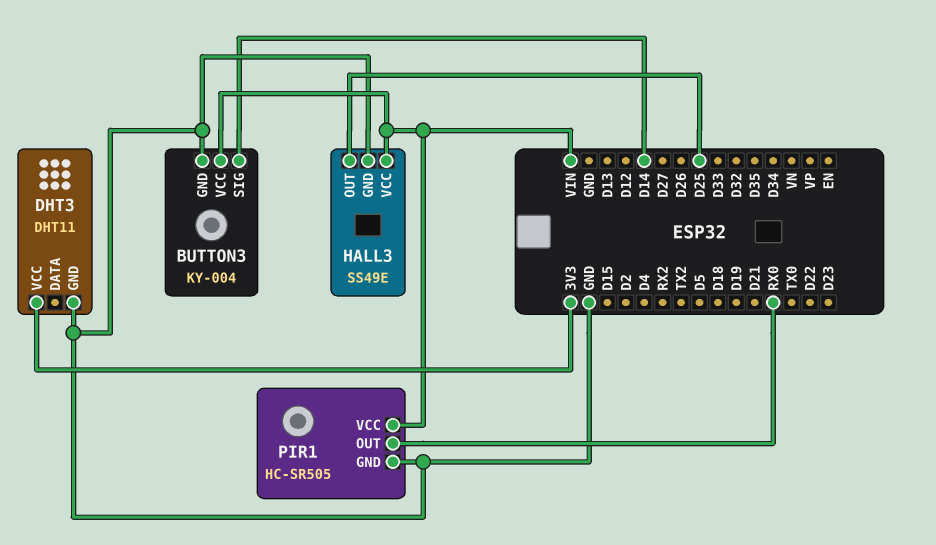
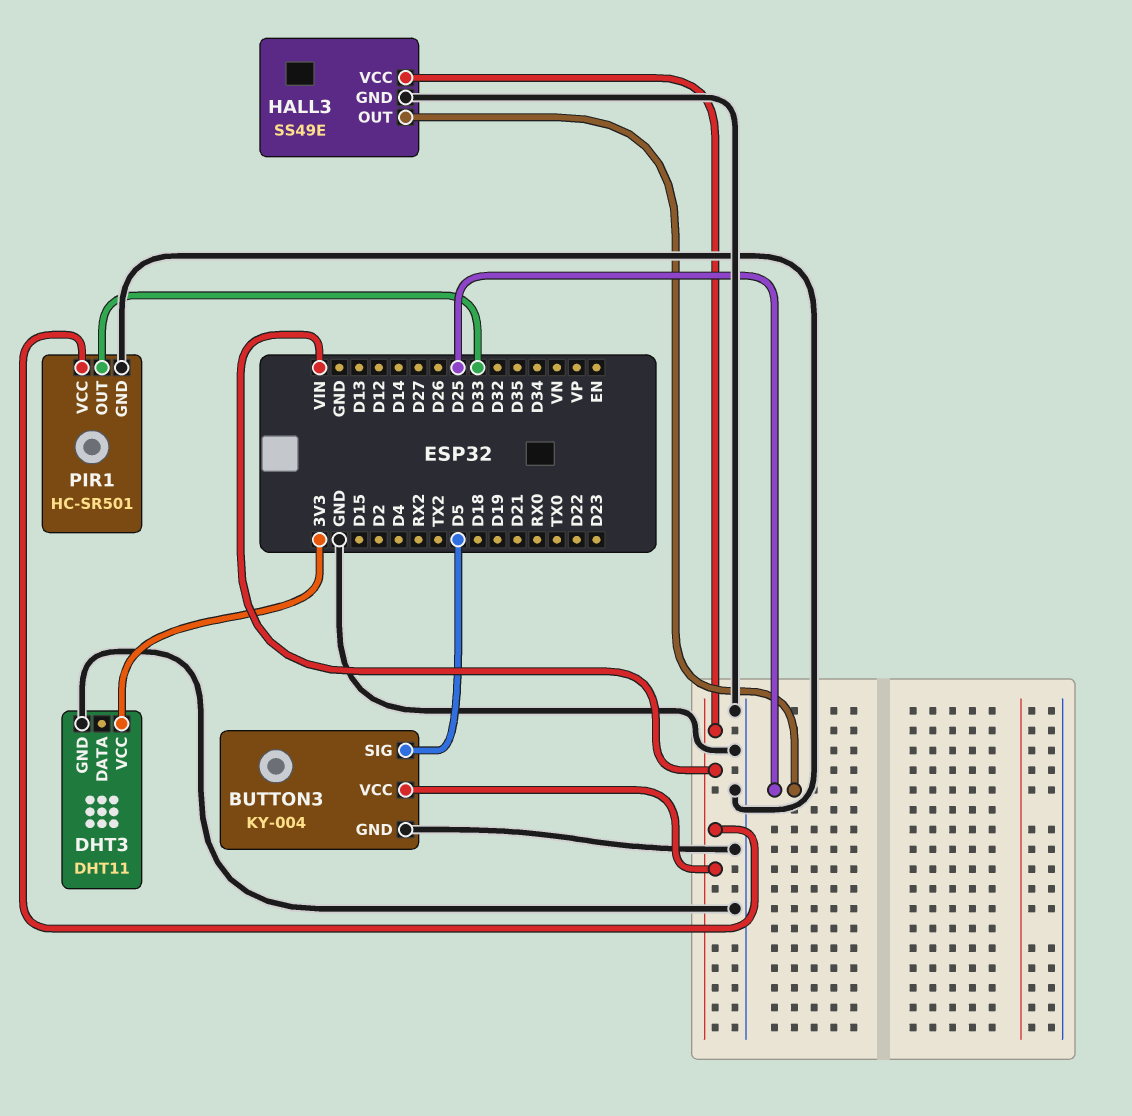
BUTTON3 pin SIG: D14 -> D5
PIR1: HC-SR505 -> HC-SR501
PIR1 pin OUT: RX0 -> D33

